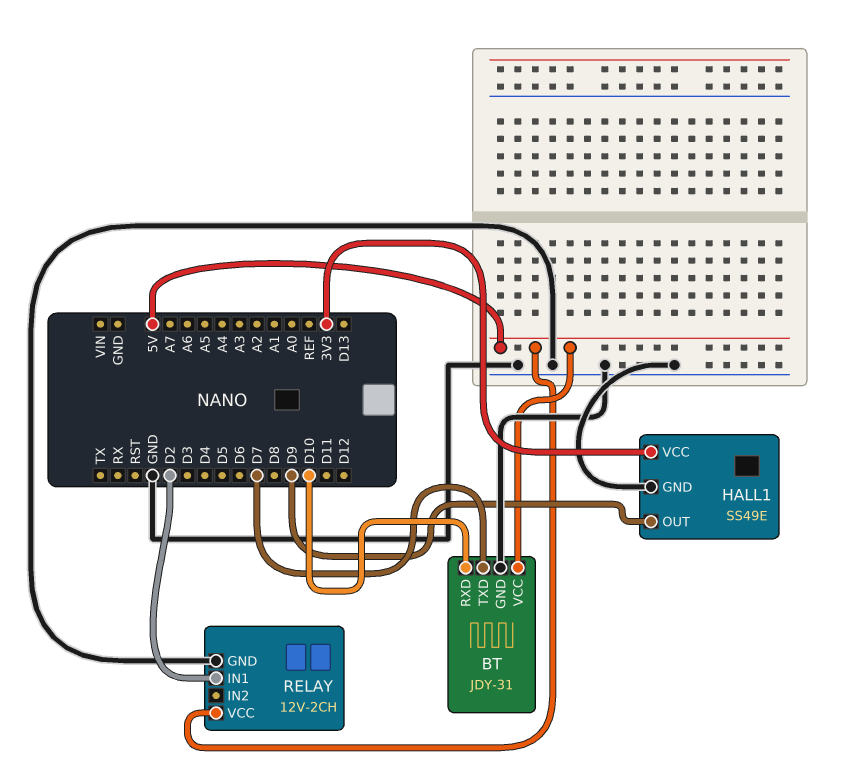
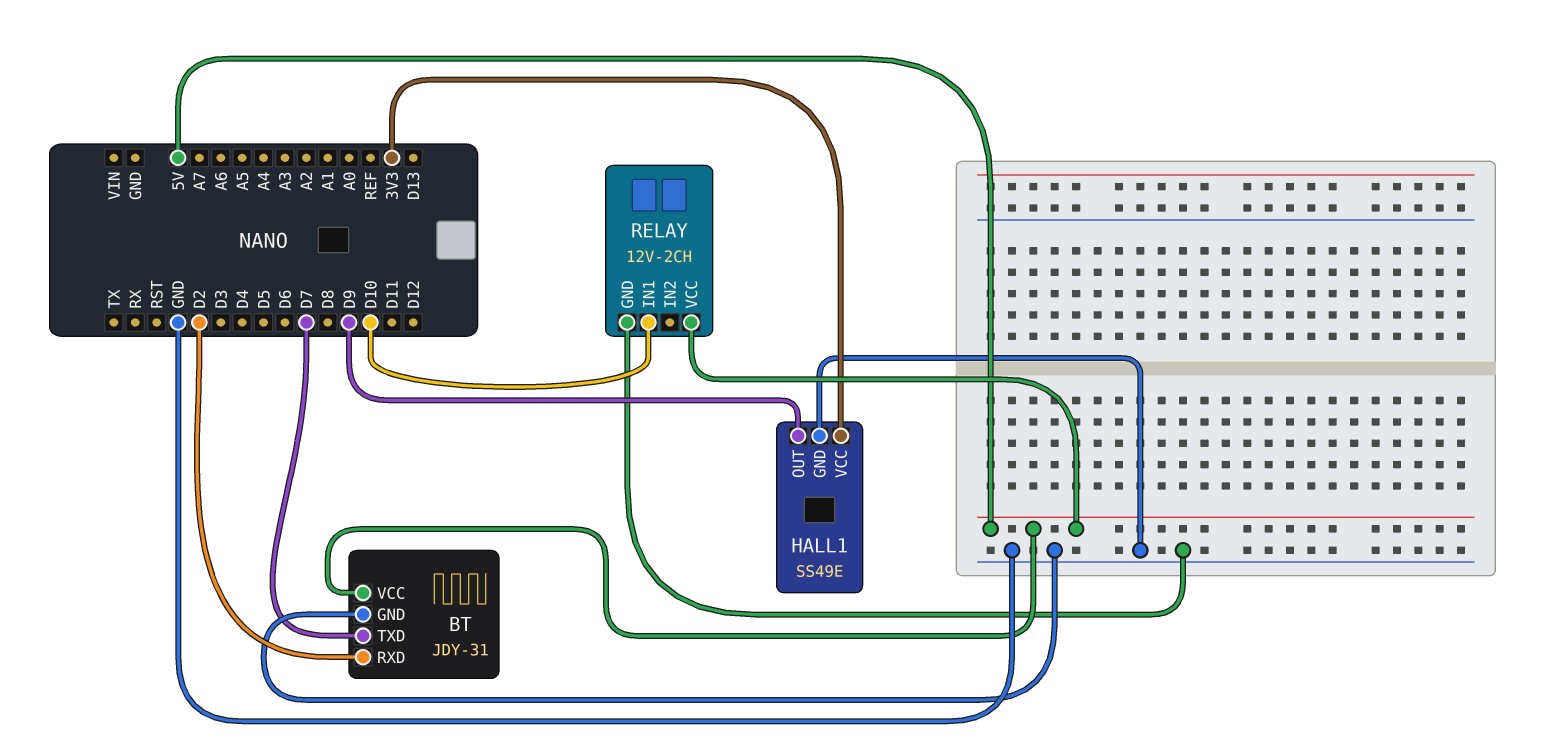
BT pin RXD: D10 -> D2
RELAY pin IN1: D2 -> D10

